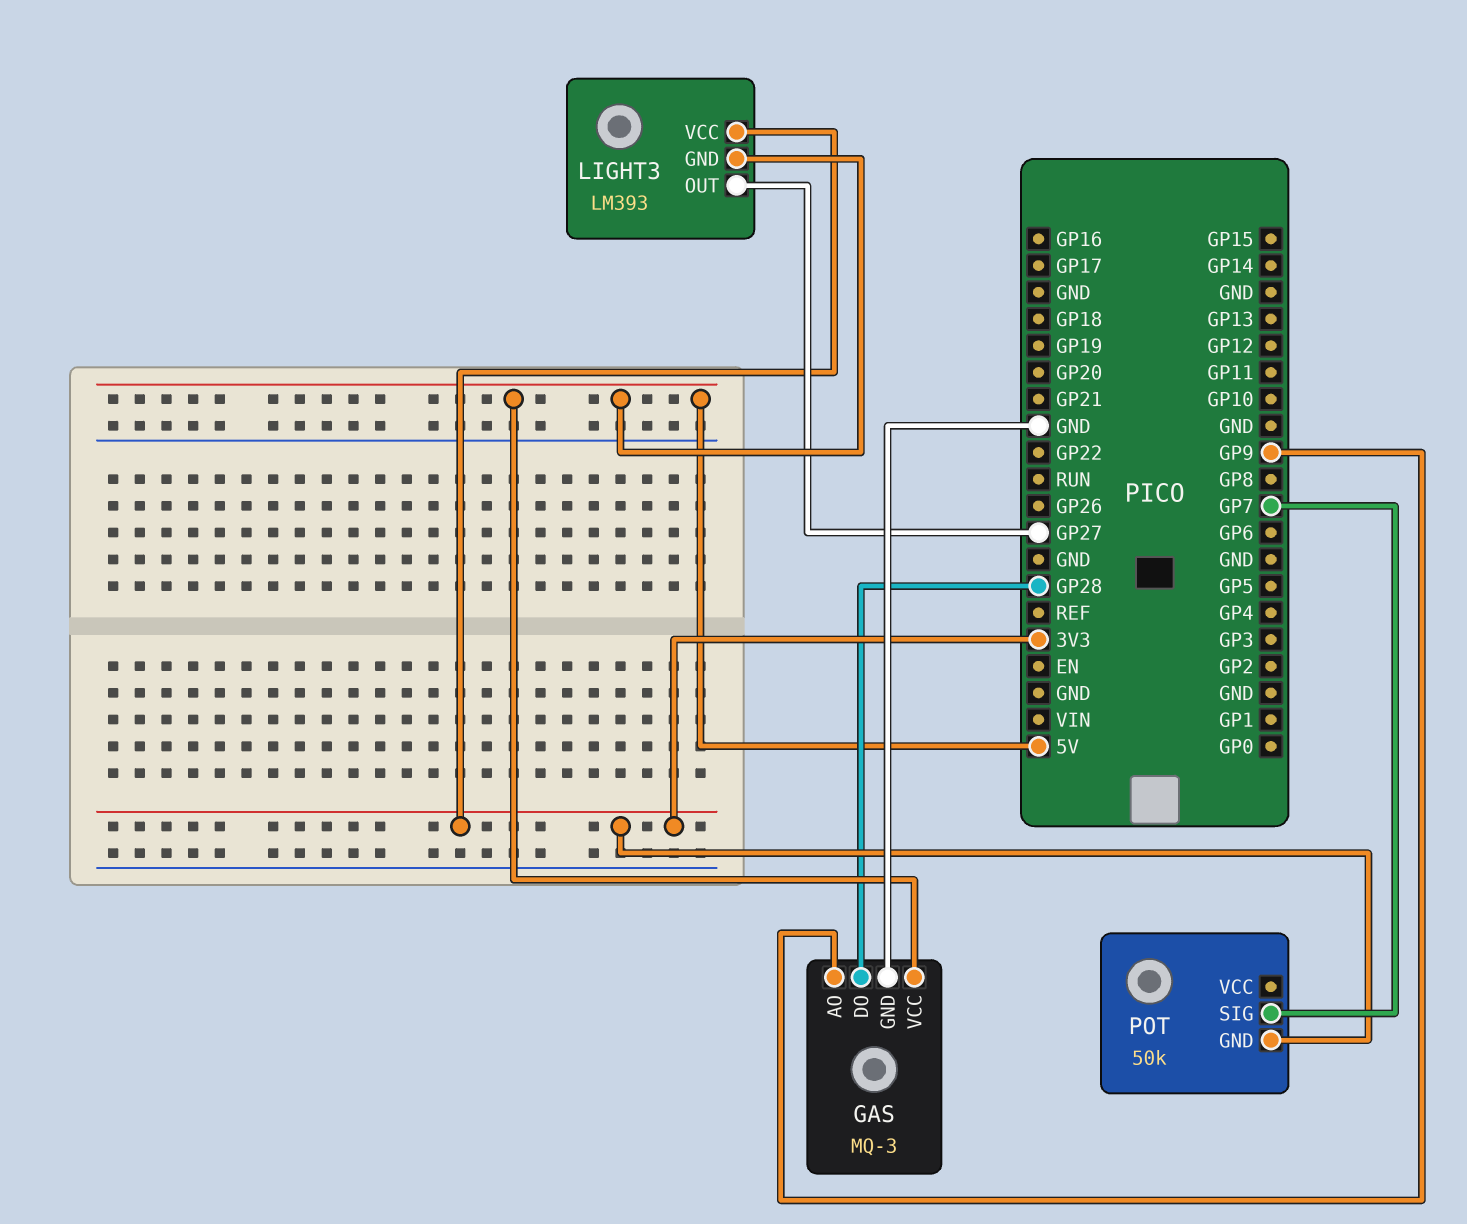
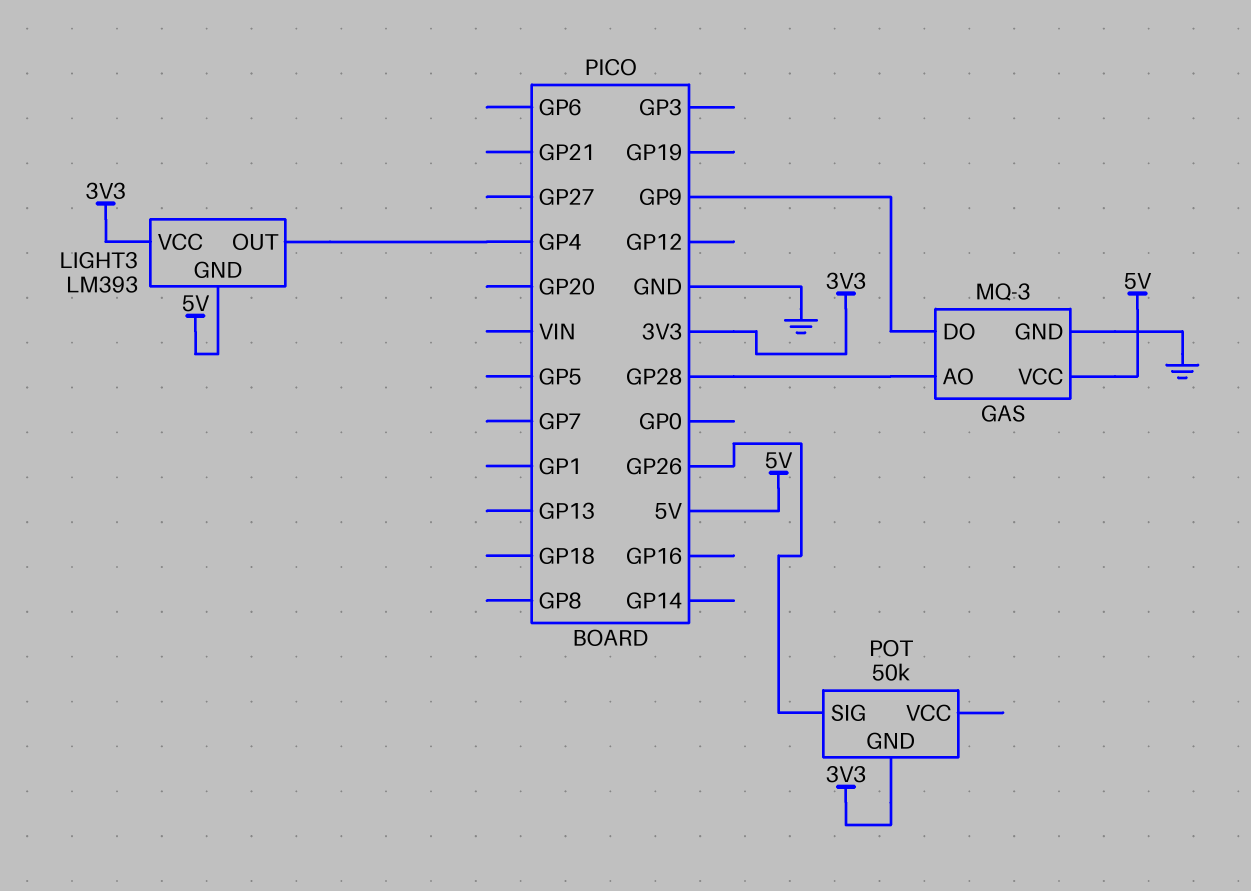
GAS pin AO: GP9 -> GP28
GAS pin DO: GP28 -> GP9
LIGHT3 pin OUT: GP27 -> GP4
POT pin SIG: GP7 -> GP26

